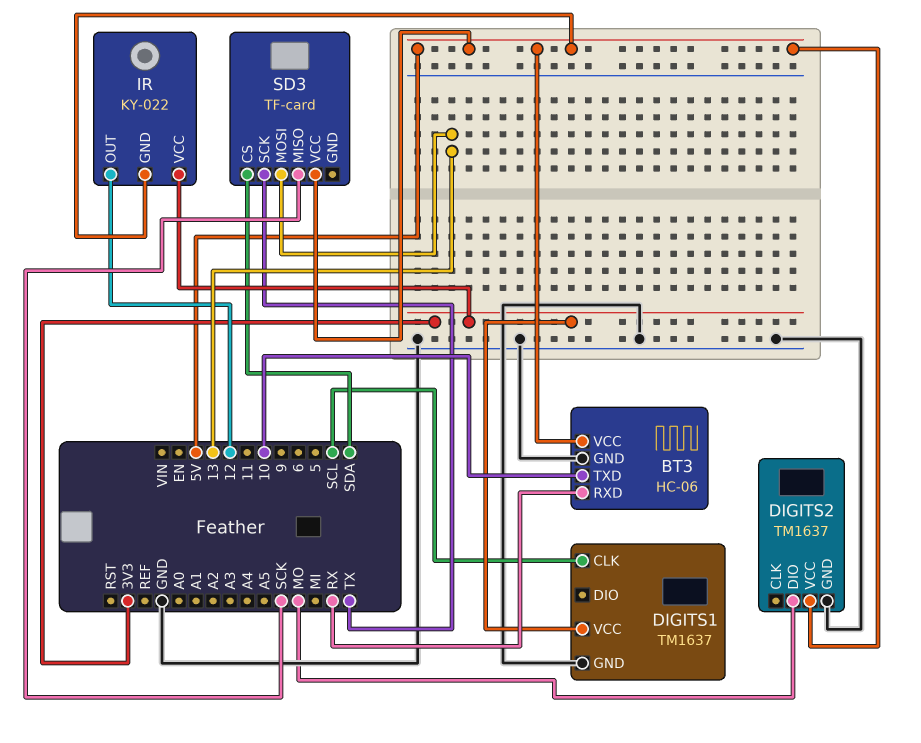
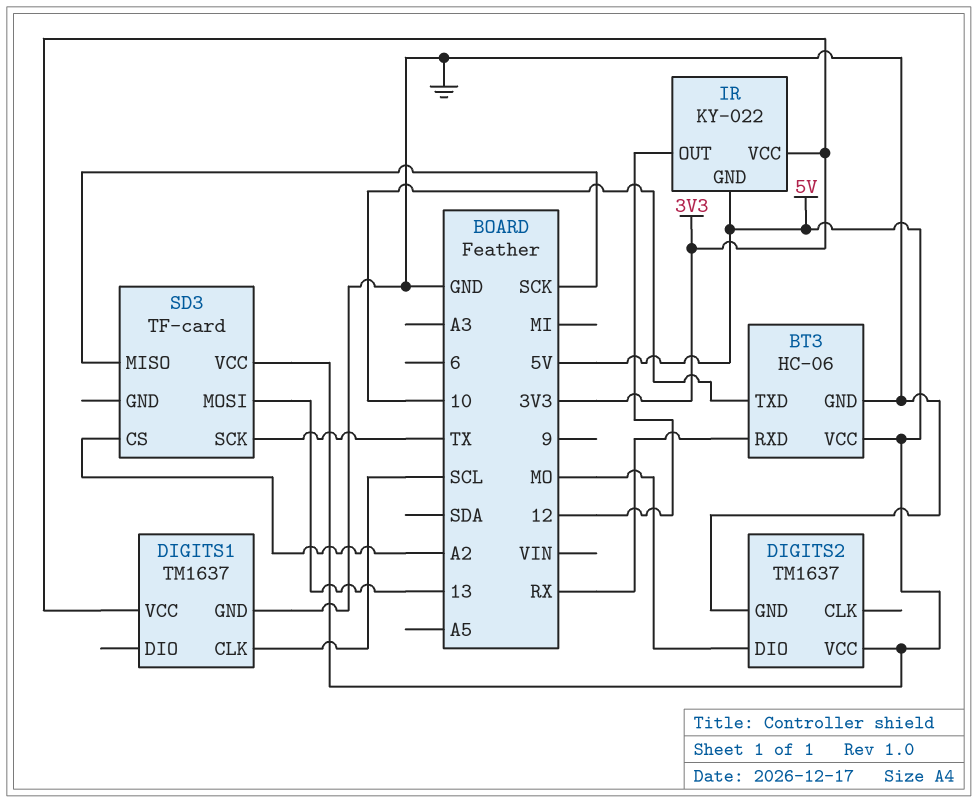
SD3 pin CS: SDA -> A2

